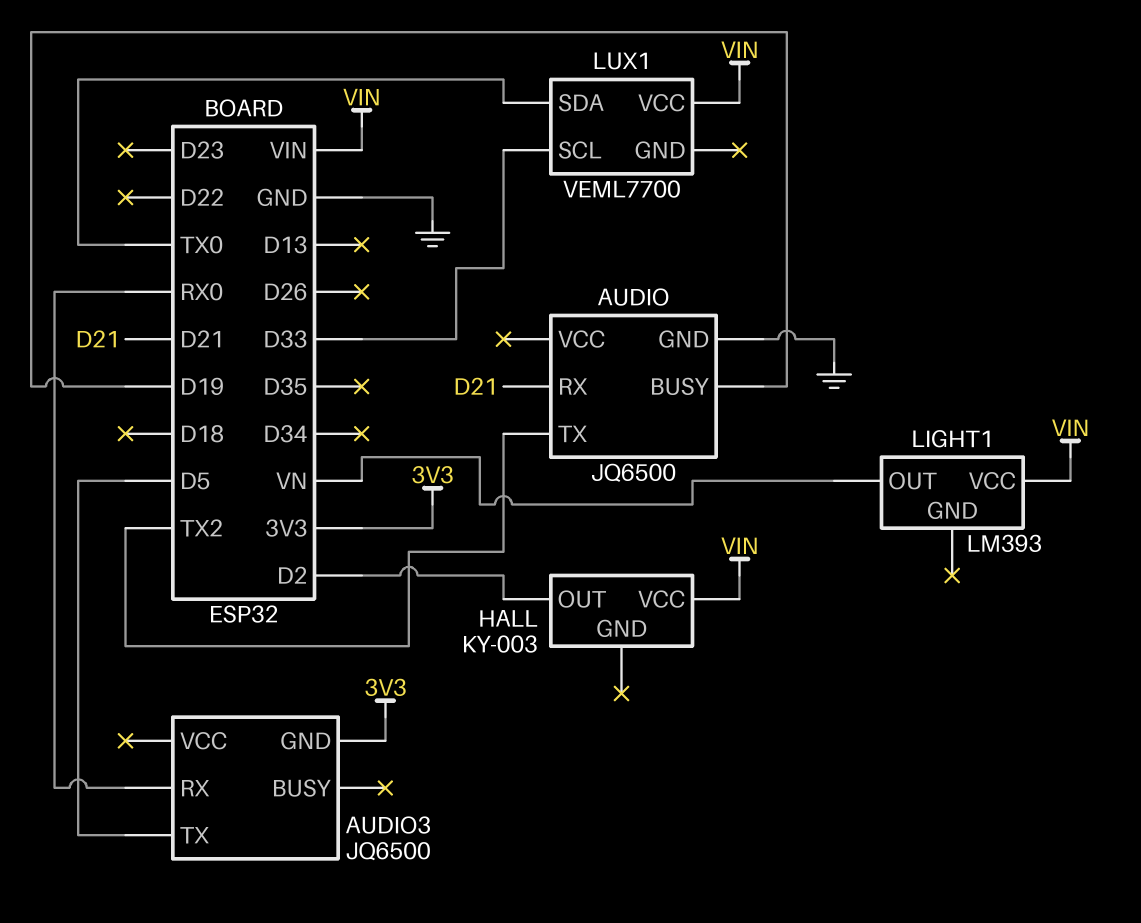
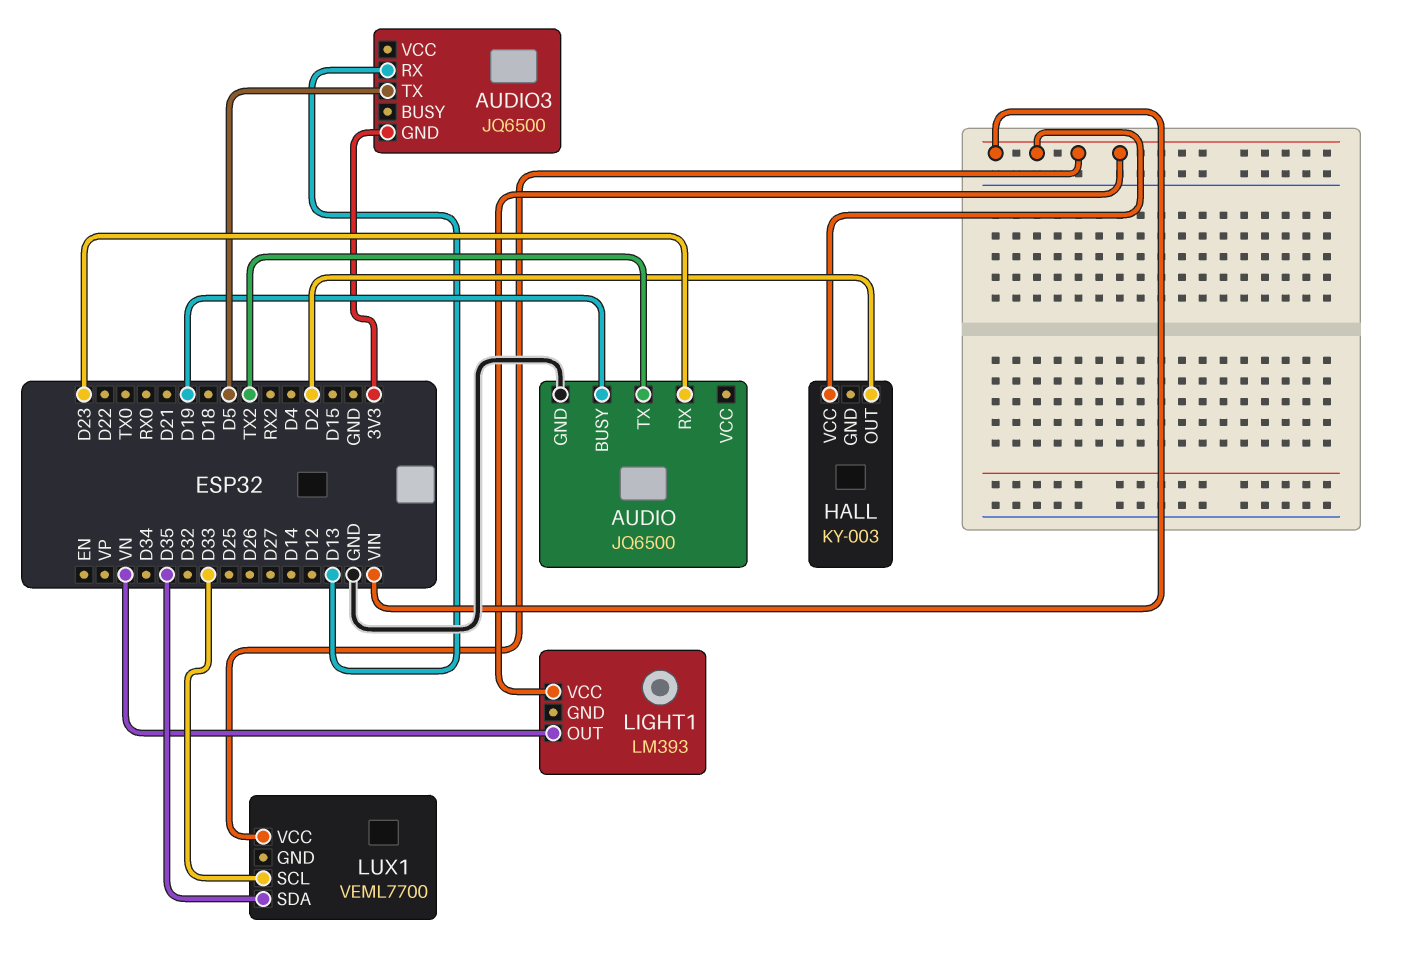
AUDIO pin RX: D21 -> D23
AUDIO3 pin RX: RX0 -> D13
LUX1 pin SDA: TX0 -> D35

